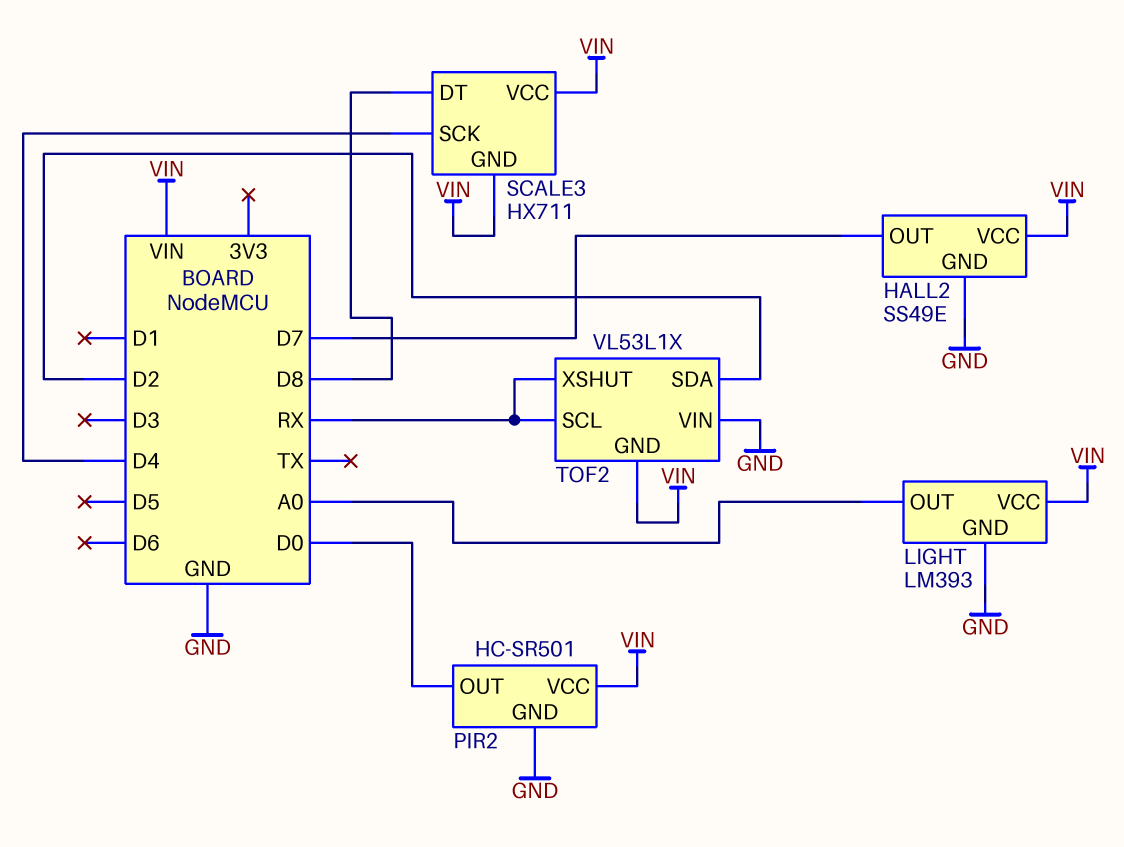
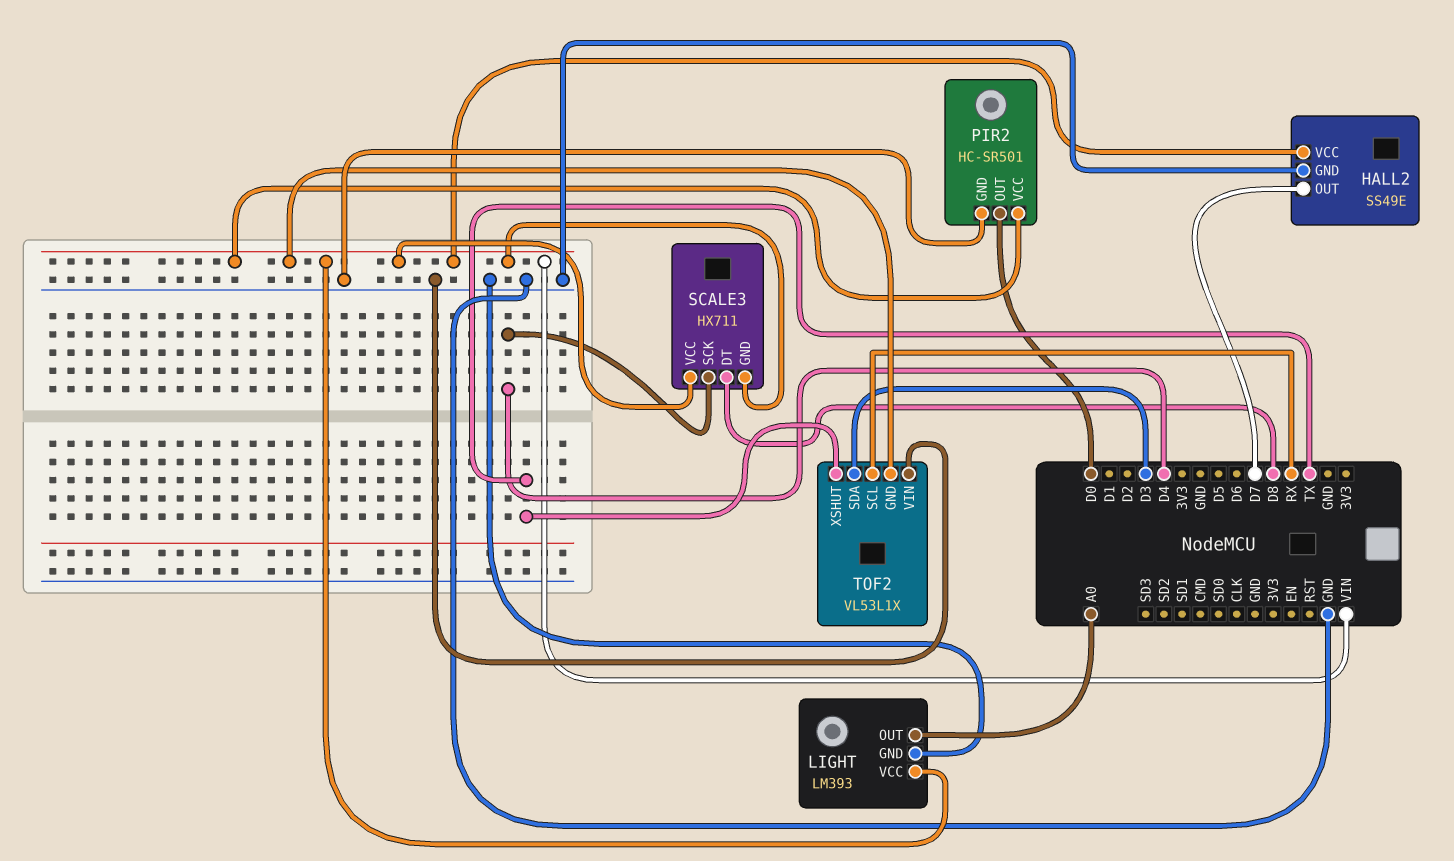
TOF2 pin SDA: D2 -> D3
TOF2 pin XSHUT: RX -> TX

